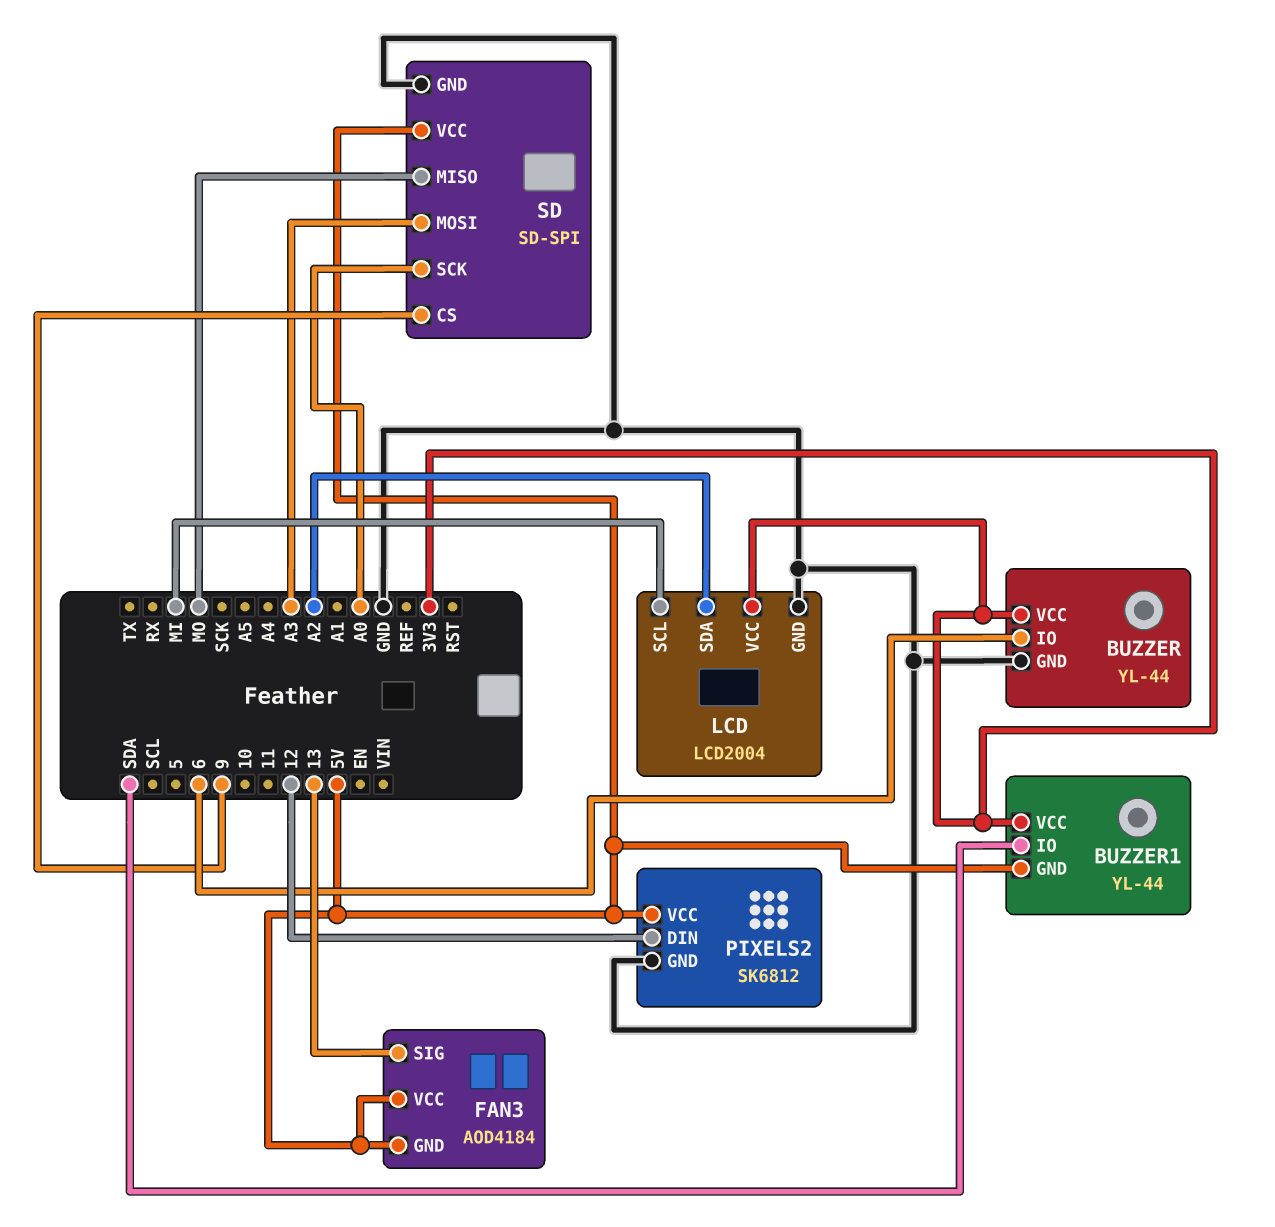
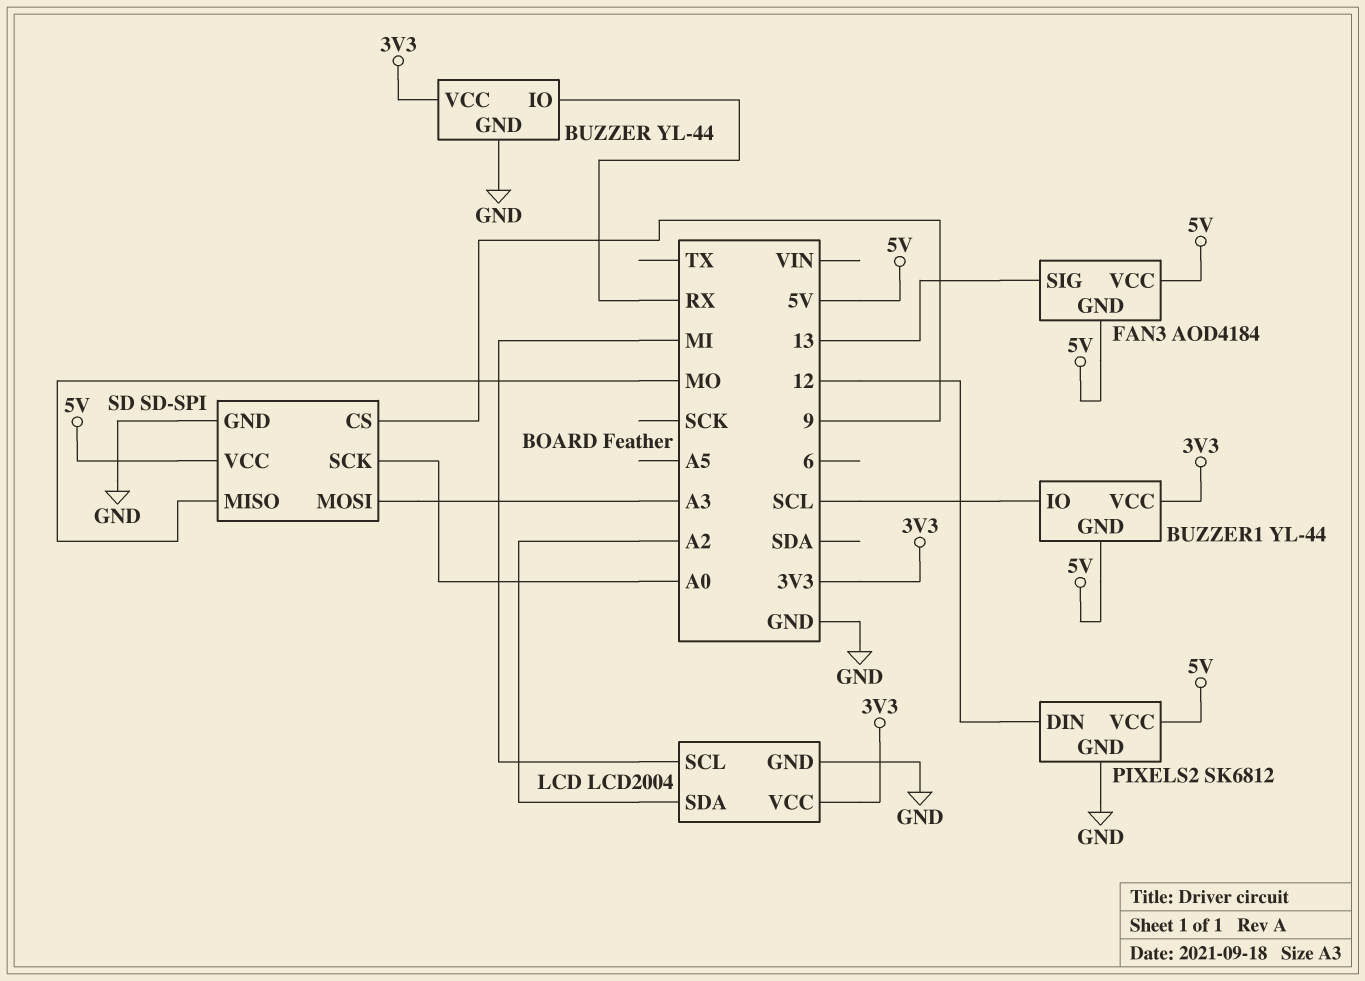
BUZZER pin IO: 6 -> RX
BUZZER1 pin IO: SDA -> SCL

